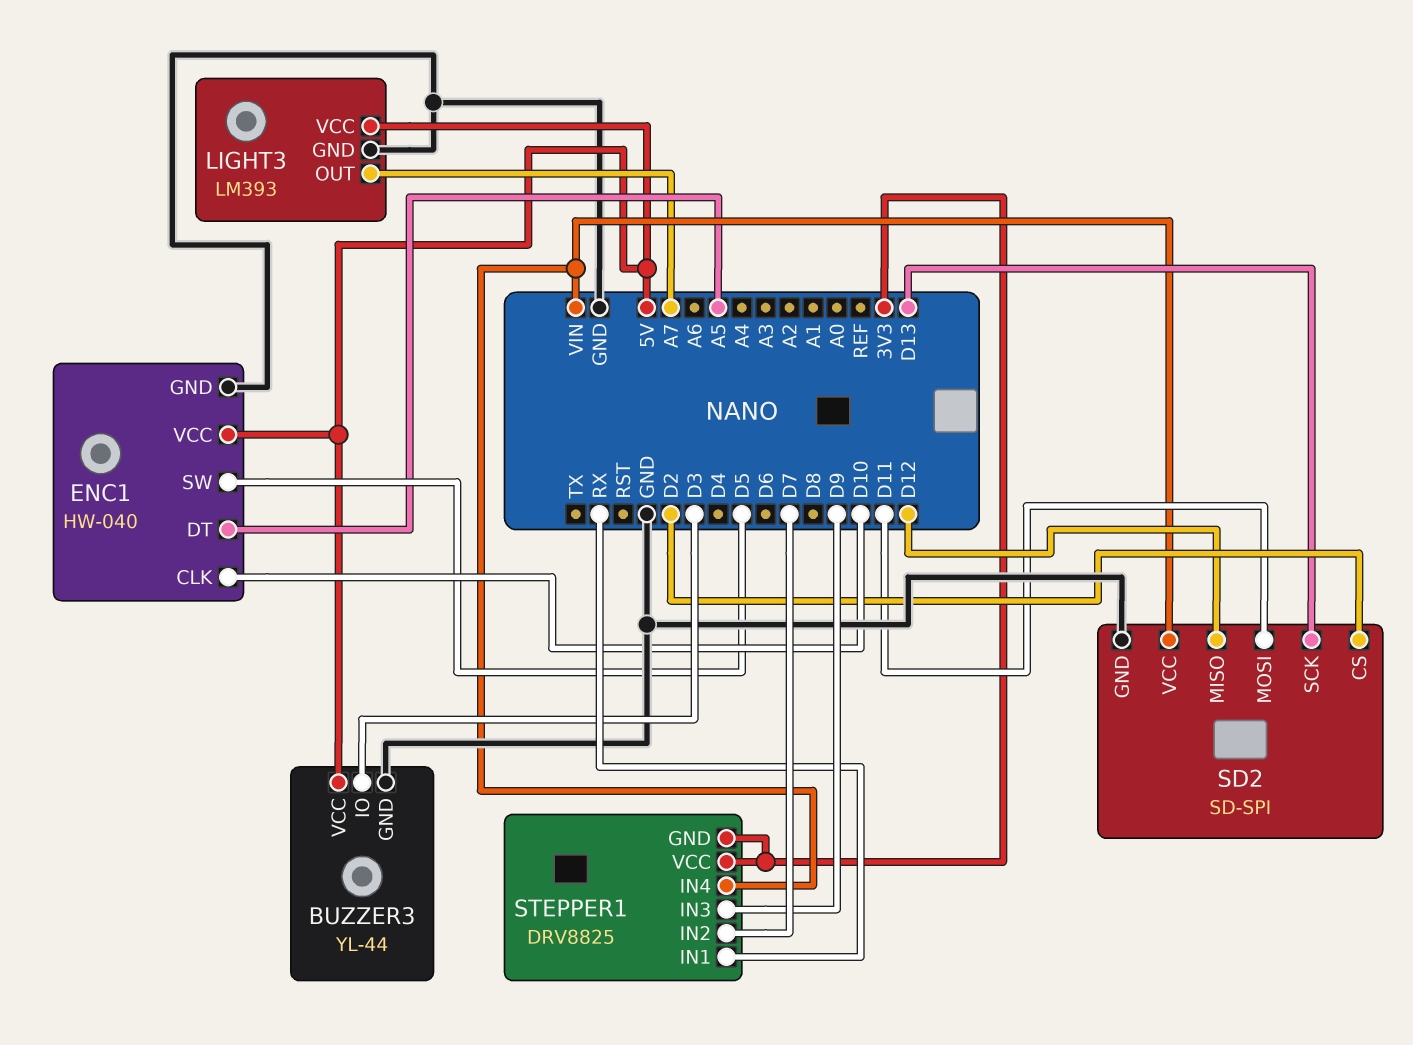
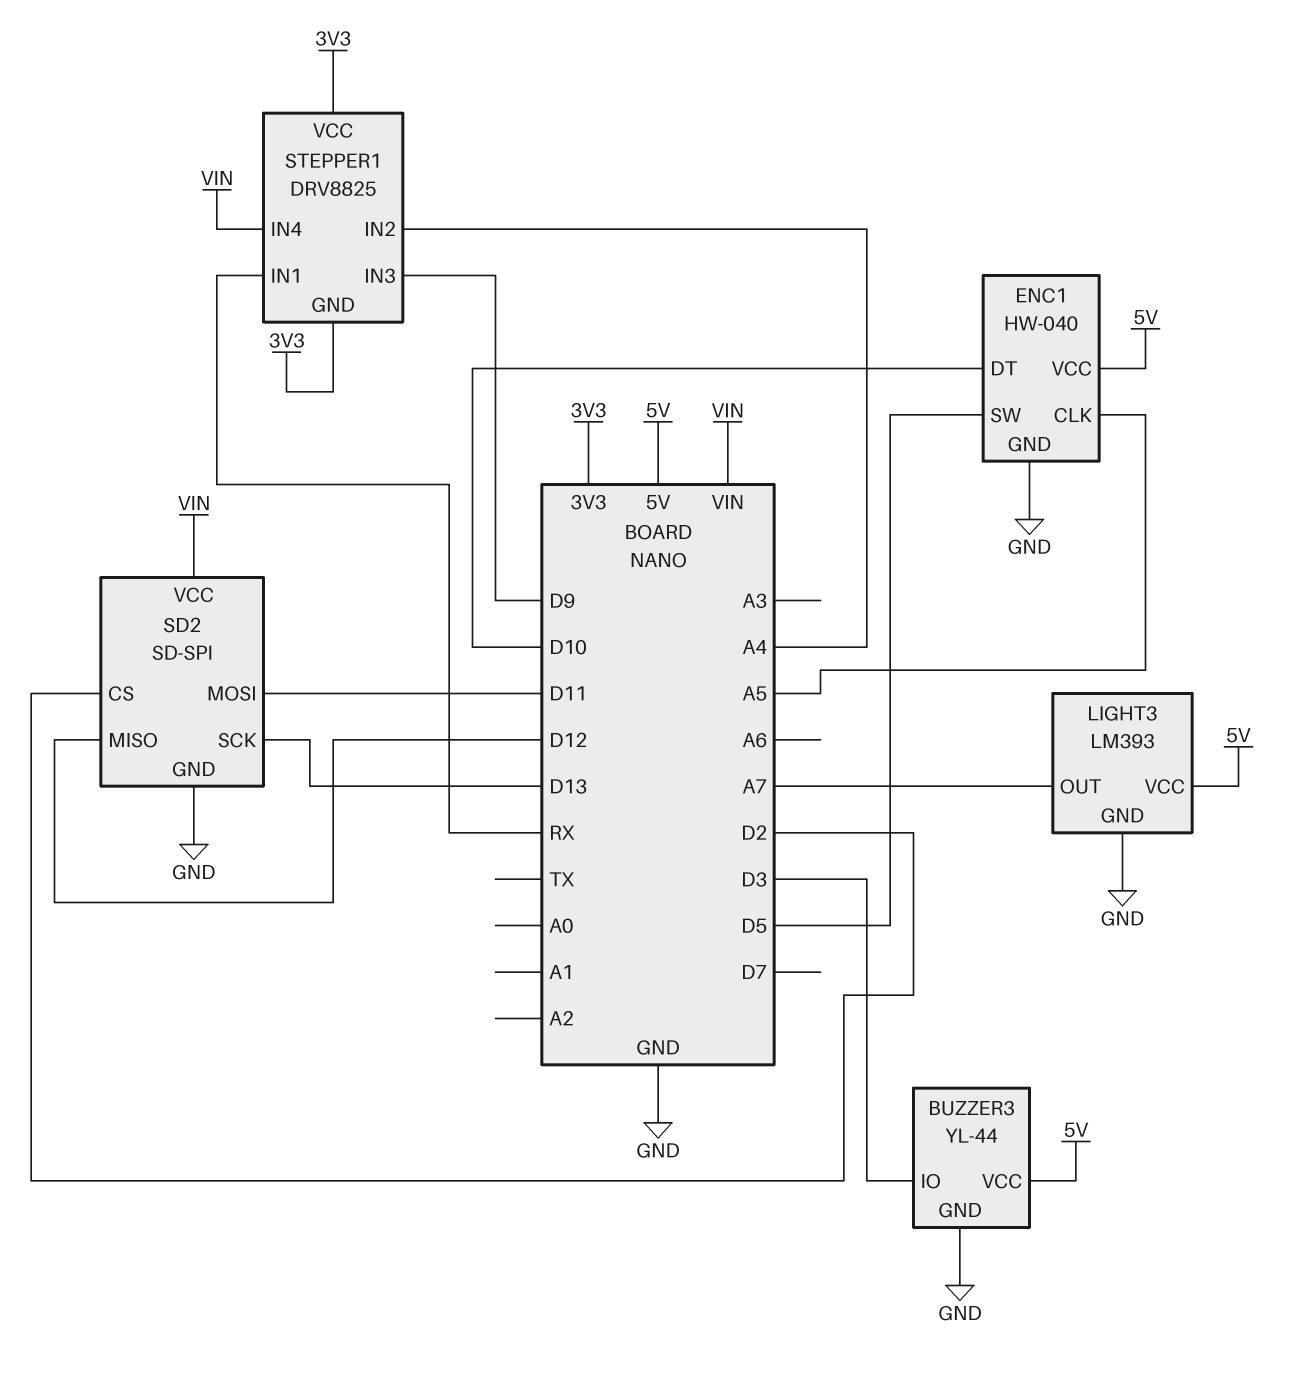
ENC1 pin CLK: D10 -> A5
ENC1 pin DT: A5 -> D10
STEPPER1 pin IN2: D7 -> A4

